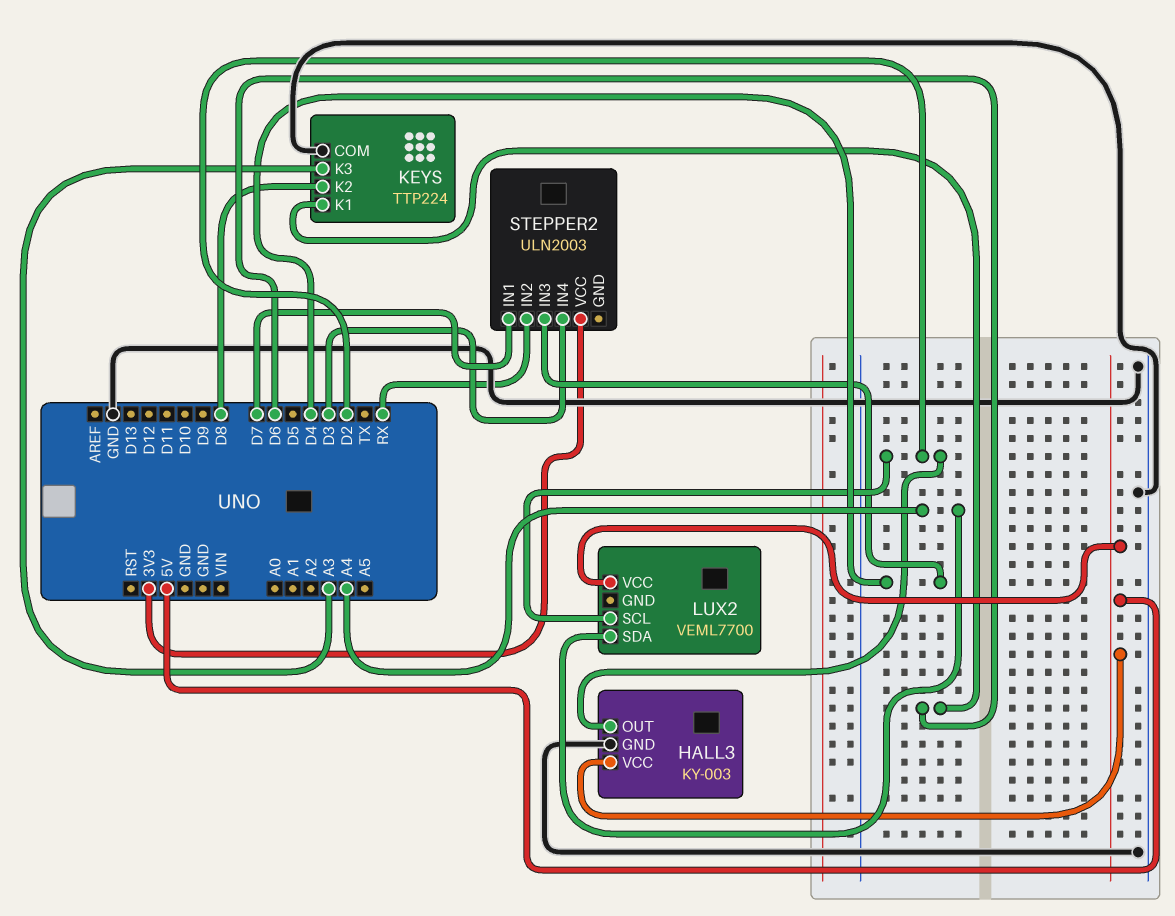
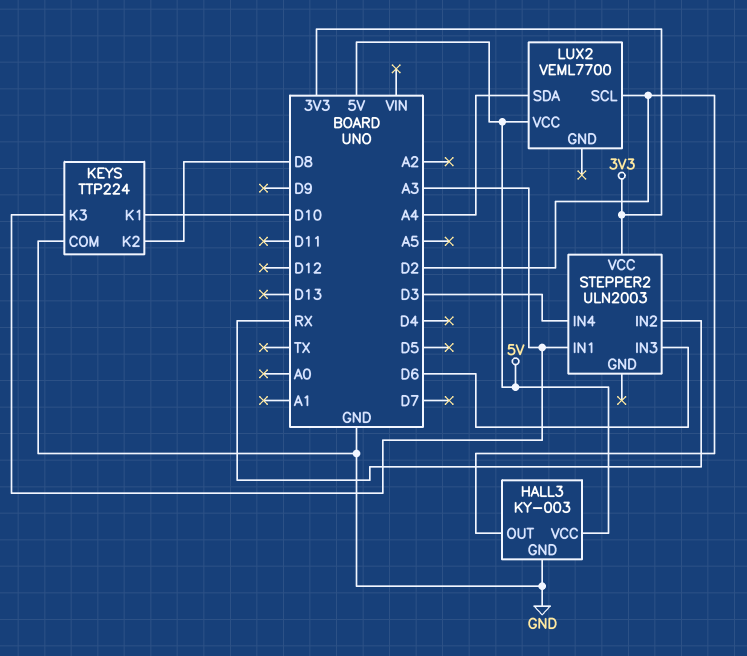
KEYS pin K1: D6 -> D10
STEPPER2 pin IN1: D7 -> A3
STEPPER2 pin IN3: D4 -> D6

